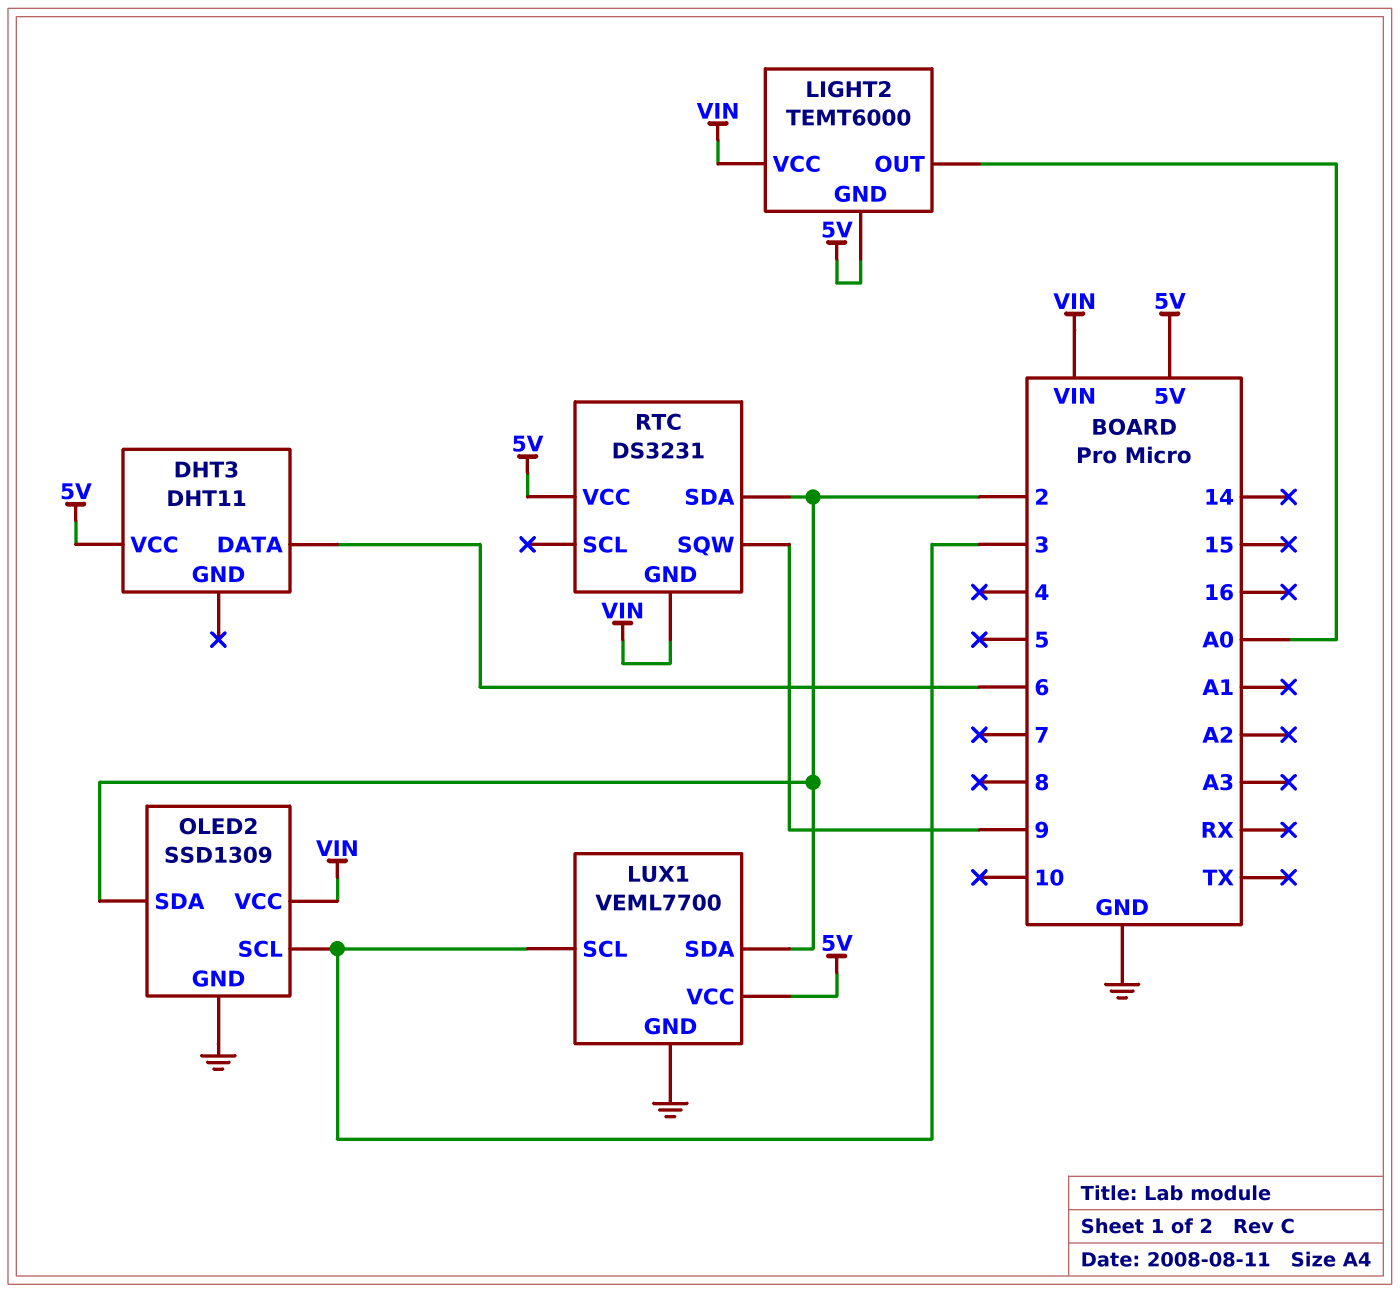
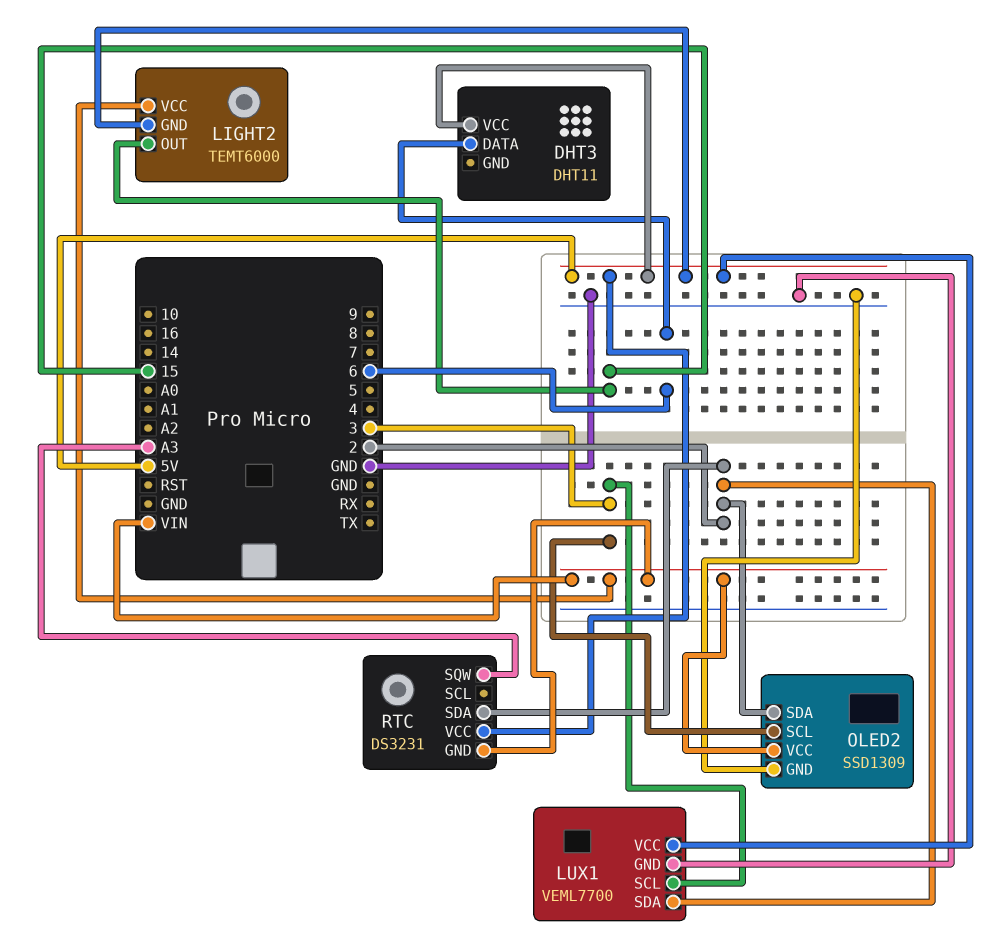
LIGHT2 pin OUT: A0 -> 15
RTC pin SQW: 9 -> A3

